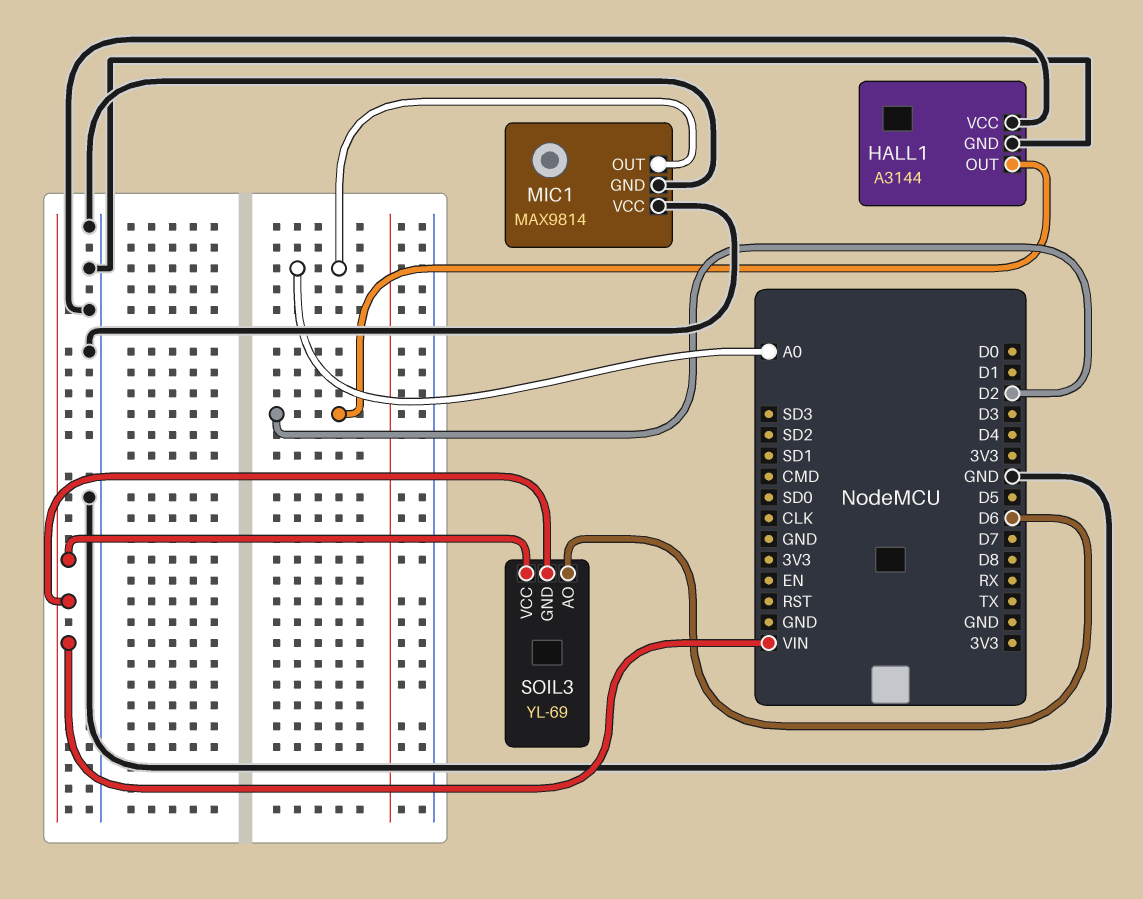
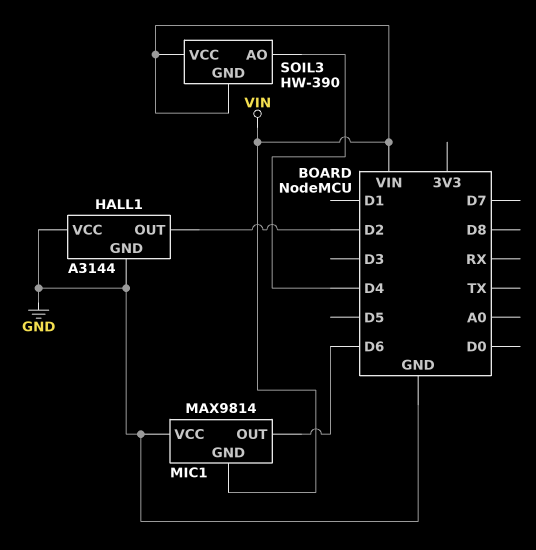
MIC1 pin GND: GND -> VIN
MIC1 pin OUT: A0 -> D6
SOIL3: YL-69 -> HW-390
SOIL3 pin AO: D6 -> D4

